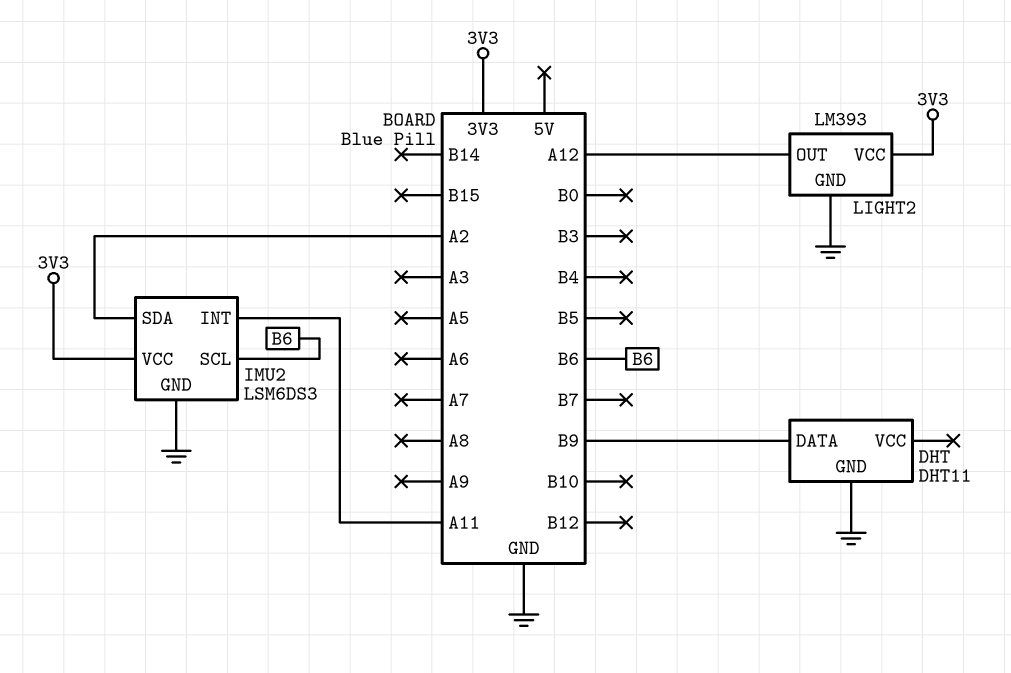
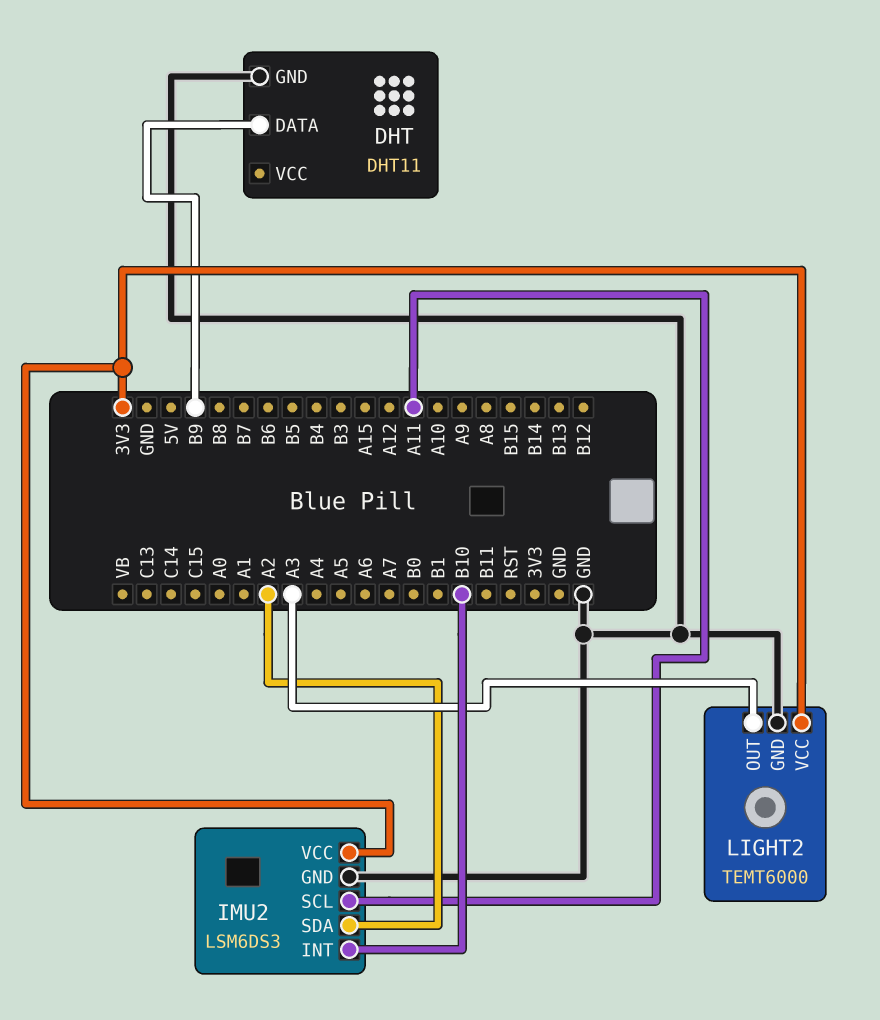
IMU2 pin INT: A11 -> B10
IMU2 pin SCL: B6 -> A11
LIGHT2: LM393 -> TEMT6000
LIGHT2 pin OUT: A12 -> A3

